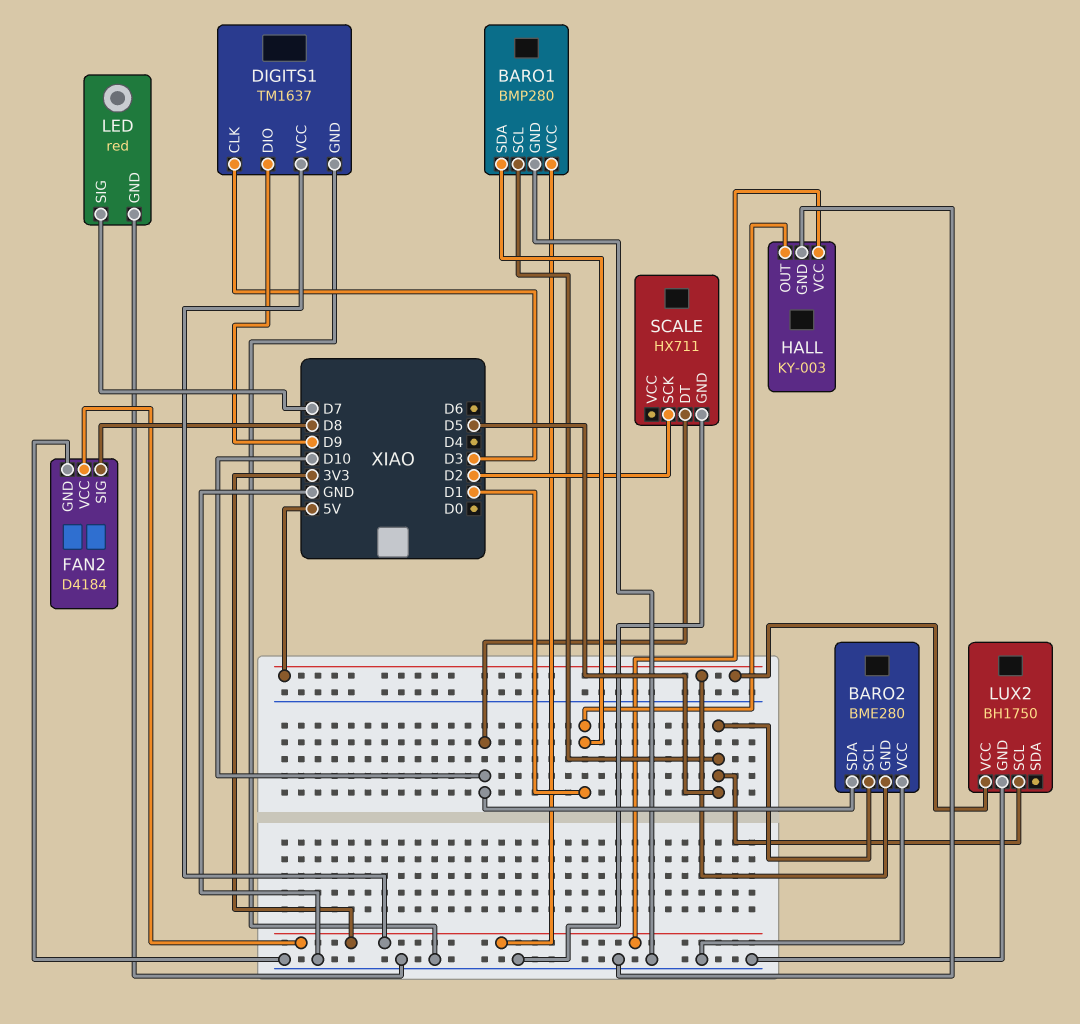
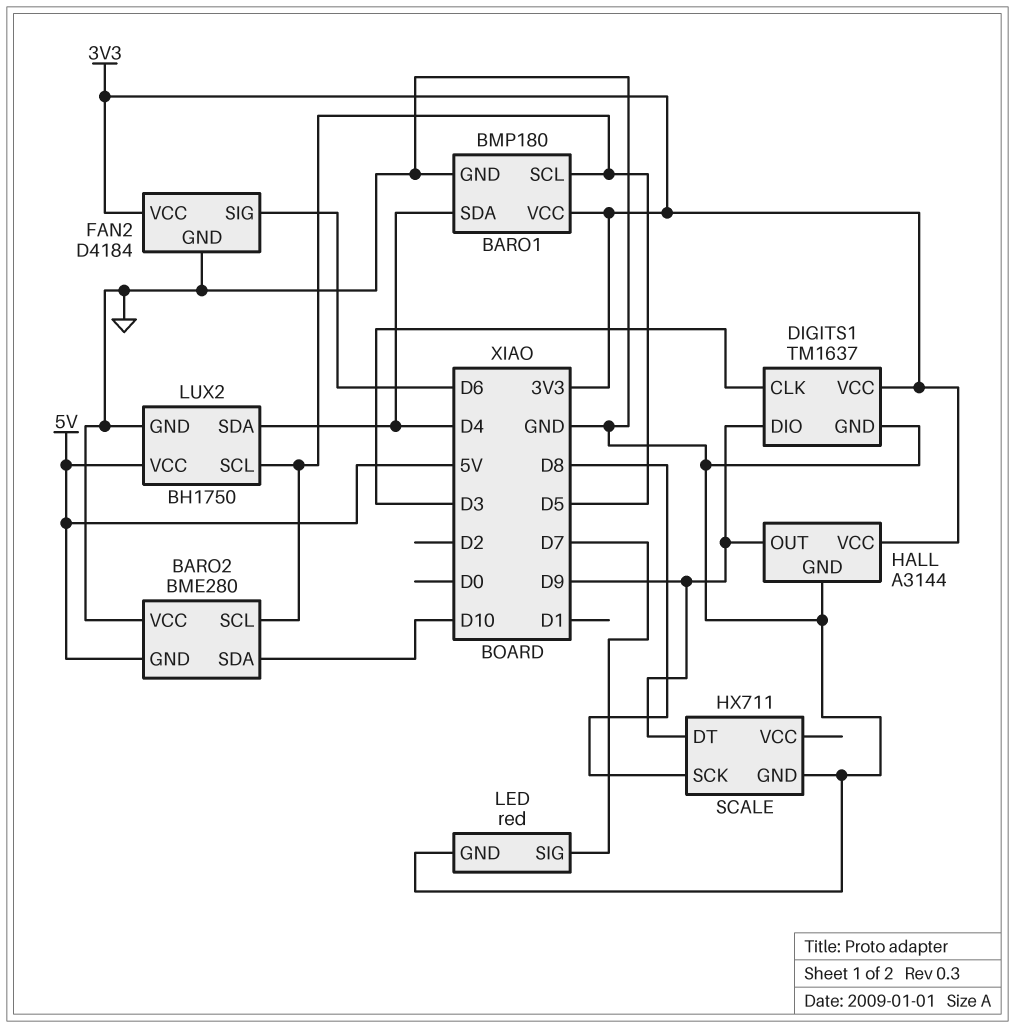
BARO1: BMP280 -> BMP180
BARO1 pin SDA: D1 -> D4
FAN2 pin SIG: D8 -> D6
HALL: KY-003 -> A3144
HALL pin OUT: D1 -> D9
LUX2 pin SDA: none -> D4
SCALE pin DT: D10 -> D9
SCALE pin SCK: D2 -> D8

